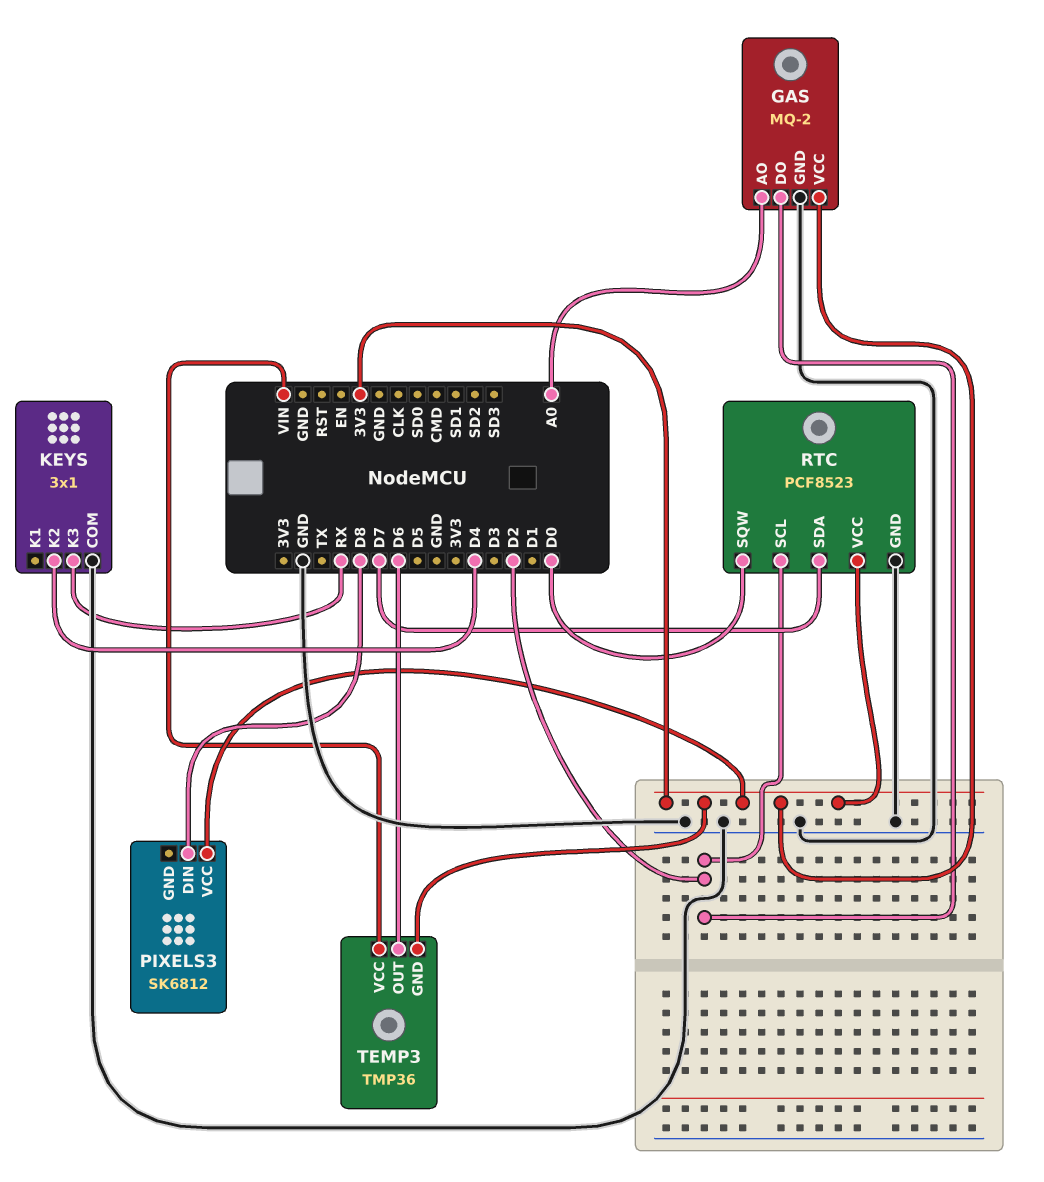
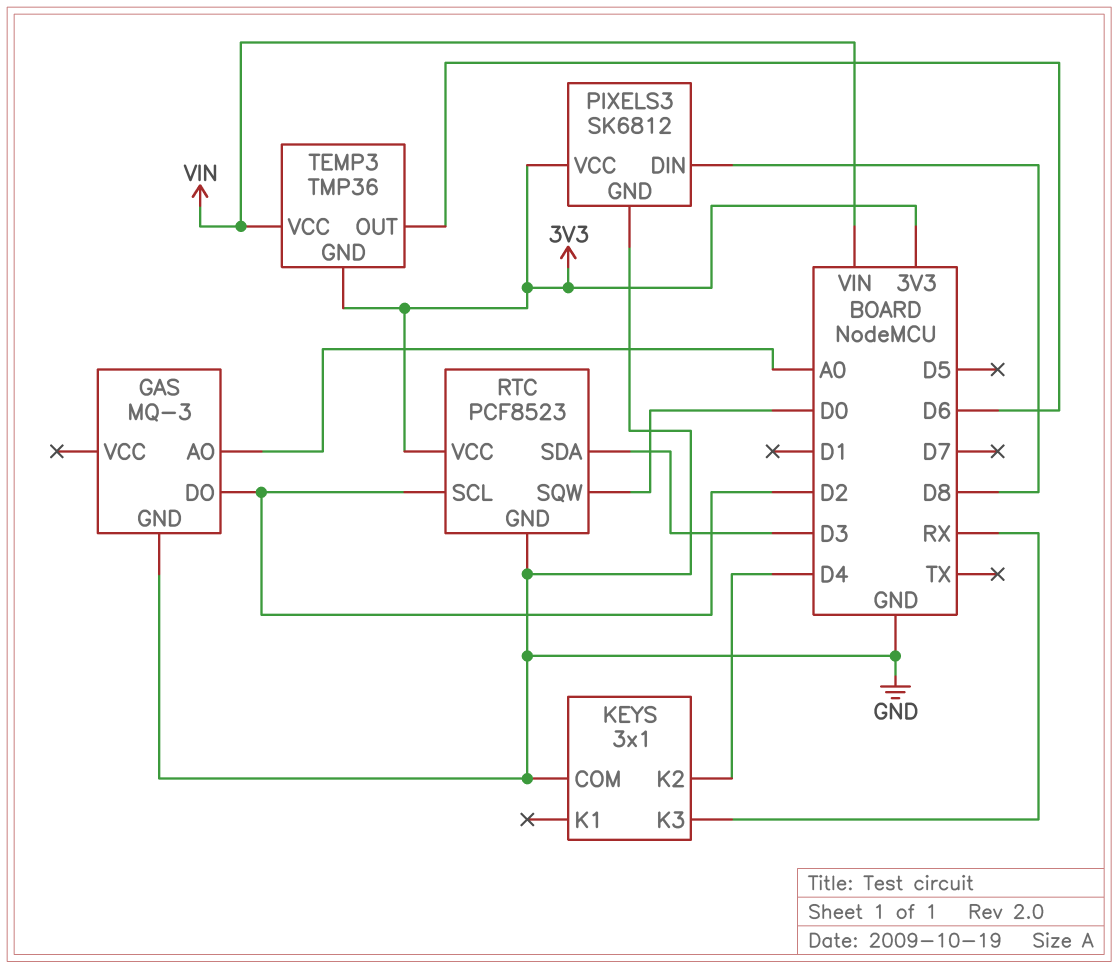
GAS: MQ-2 -> MQ-3
GAS pin VCC: 3V3 -> none
PIXELS3 pin GND: none -> GND
RTC pin SDA: D7 -> D3

